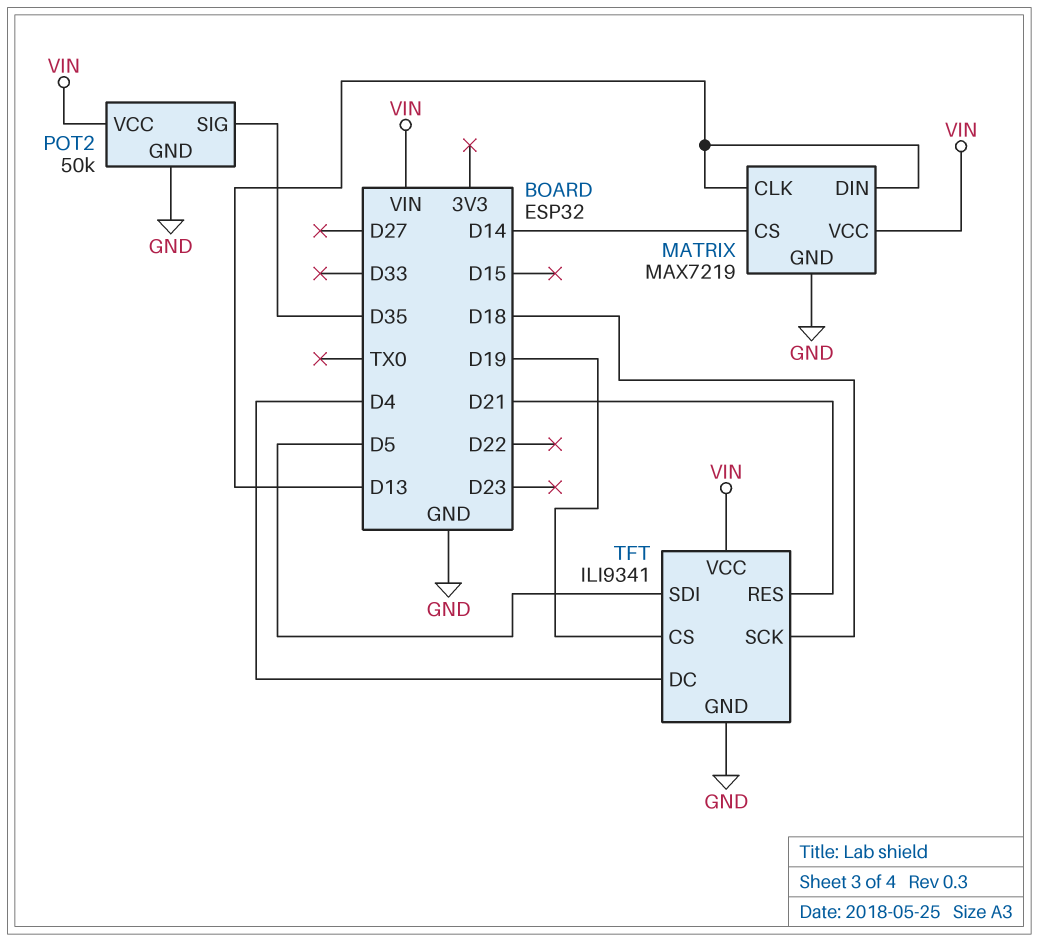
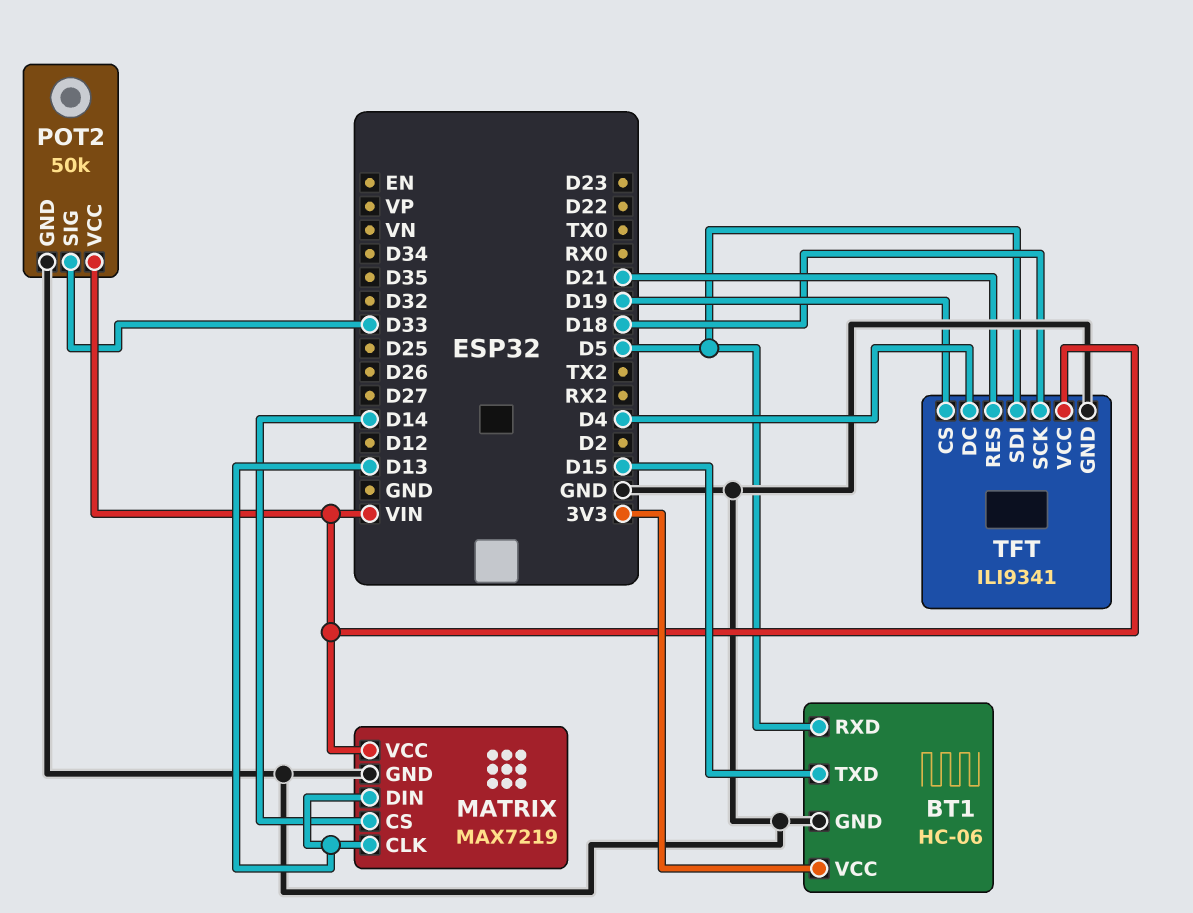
BT1: none -> HC-06
BT1 pin GND: none -> GND
BT1 pin RXD: none -> D5
BT1 pin TXD: none -> D15
BT1 pin VCC: none -> 3V3
POT2 pin SIG: D35 -> D33

